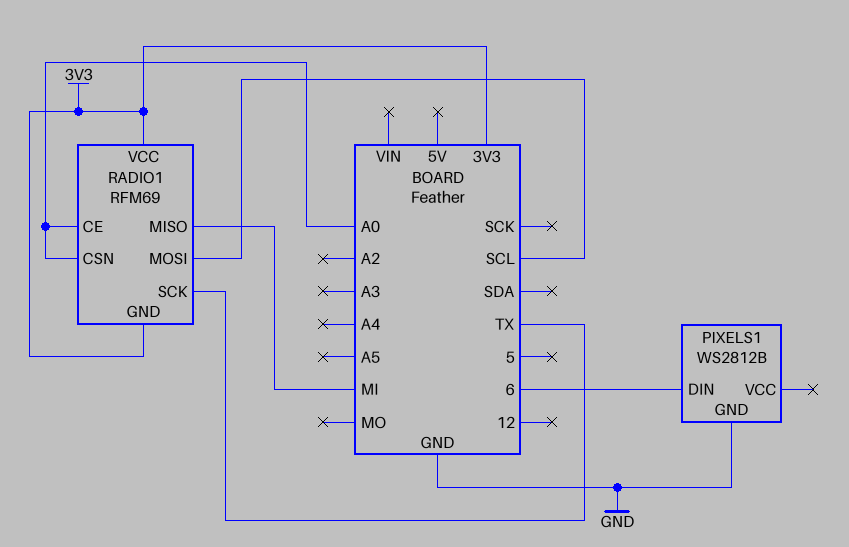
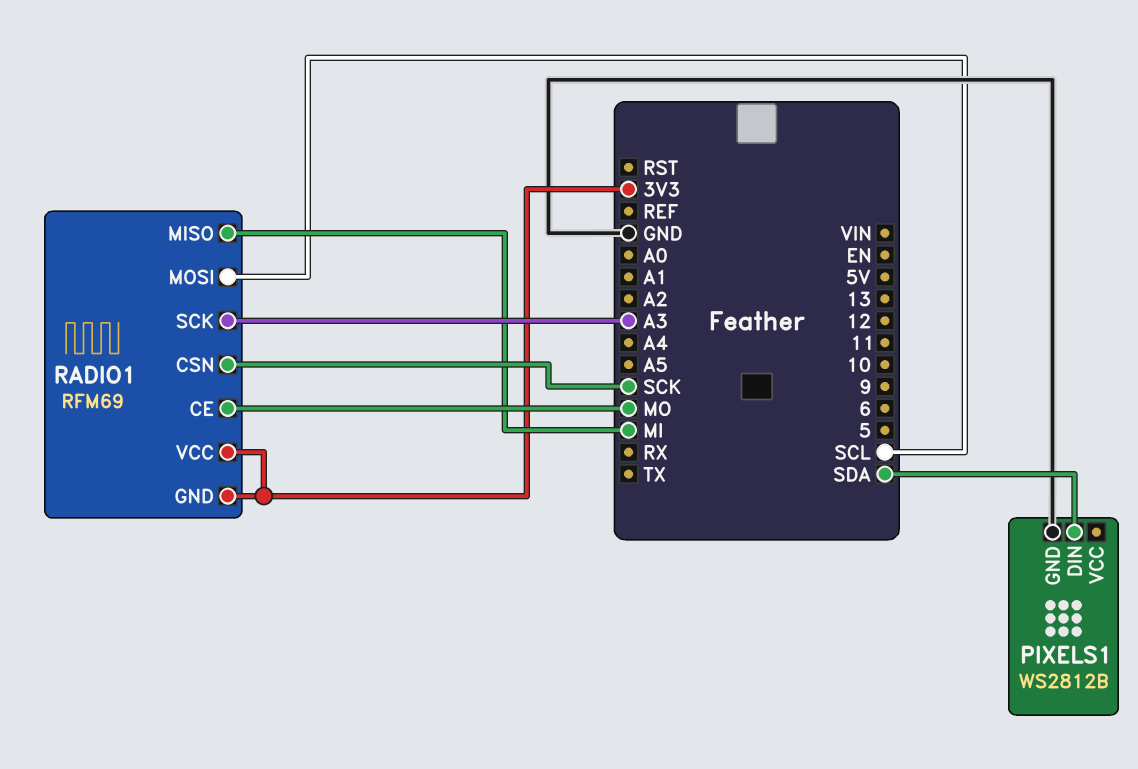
PIXELS1 pin DIN: 6 -> SDA
RADIO1 pin CE: A0 -> MO
RADIO1 pin CSN: A0 -> SCK
RADIO1 pin SCK: TX -> A3

